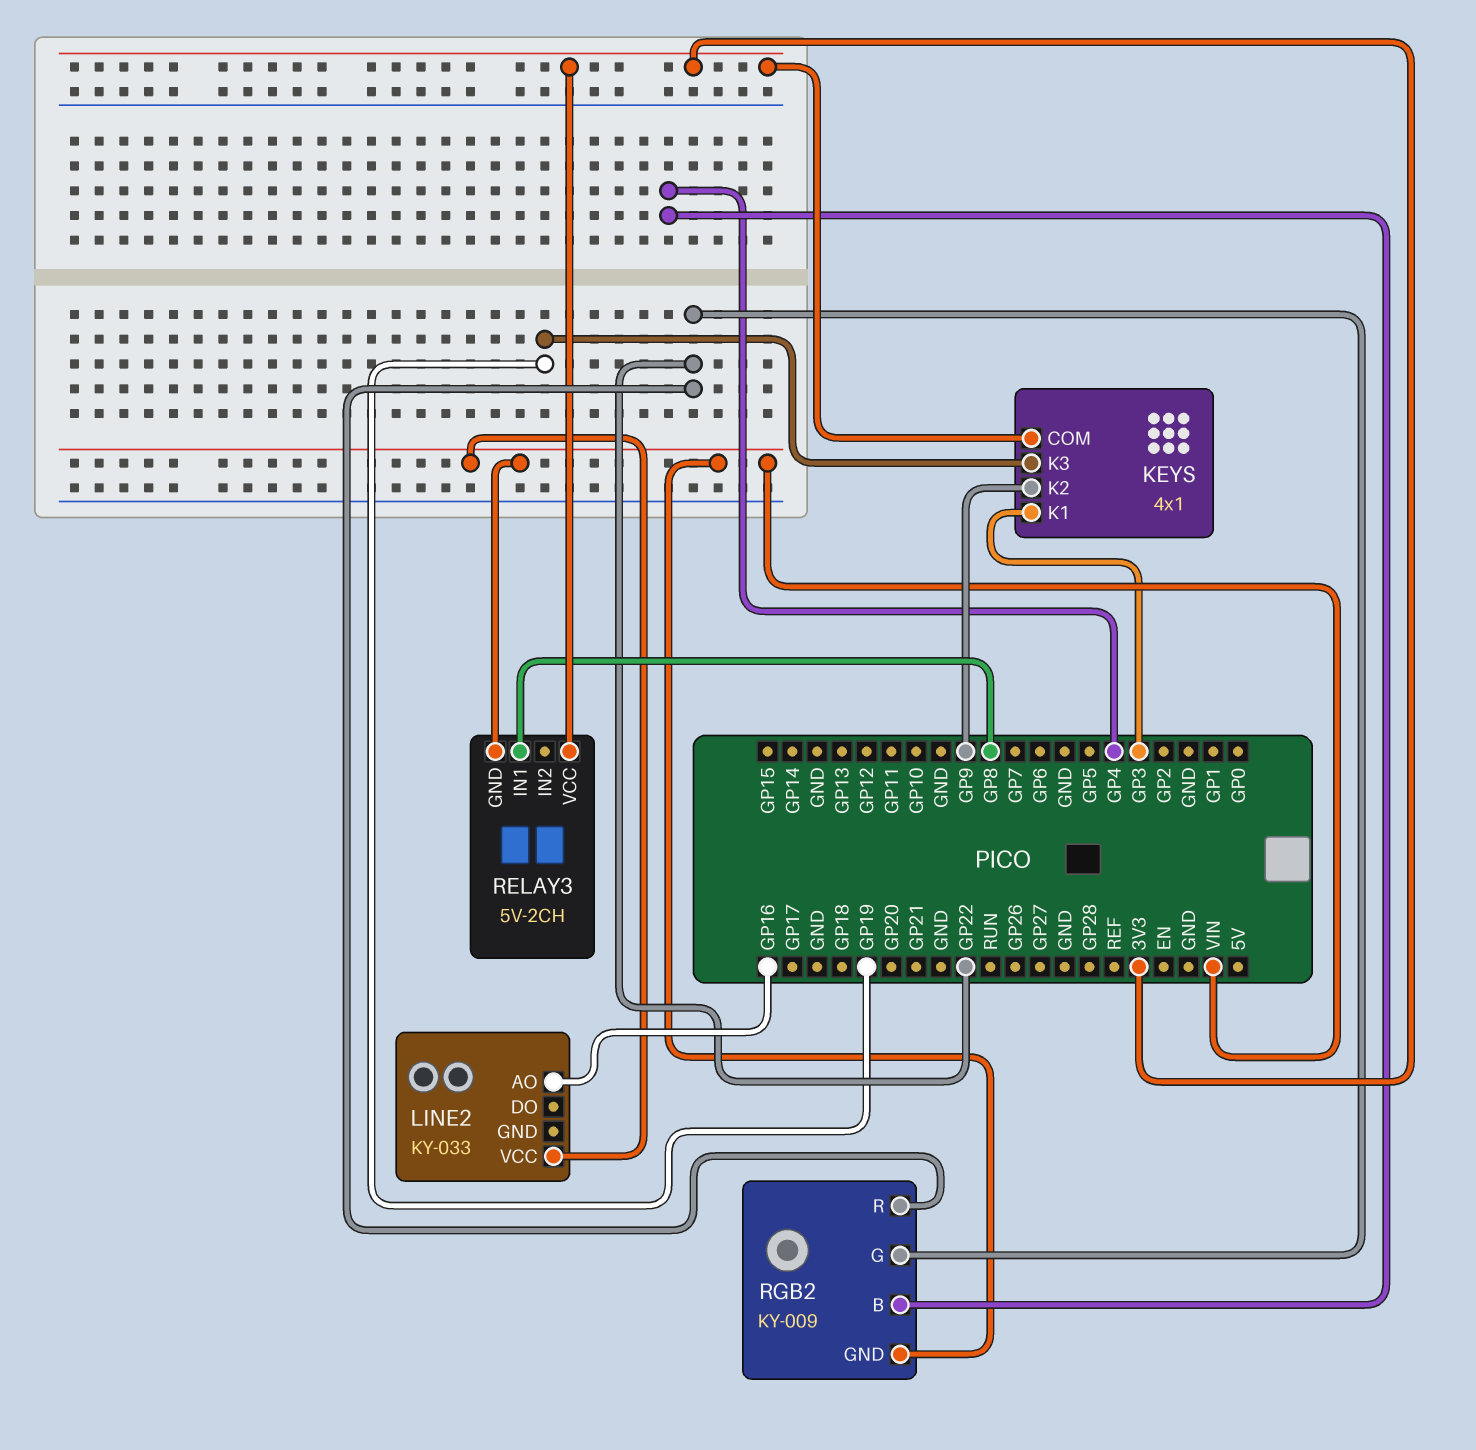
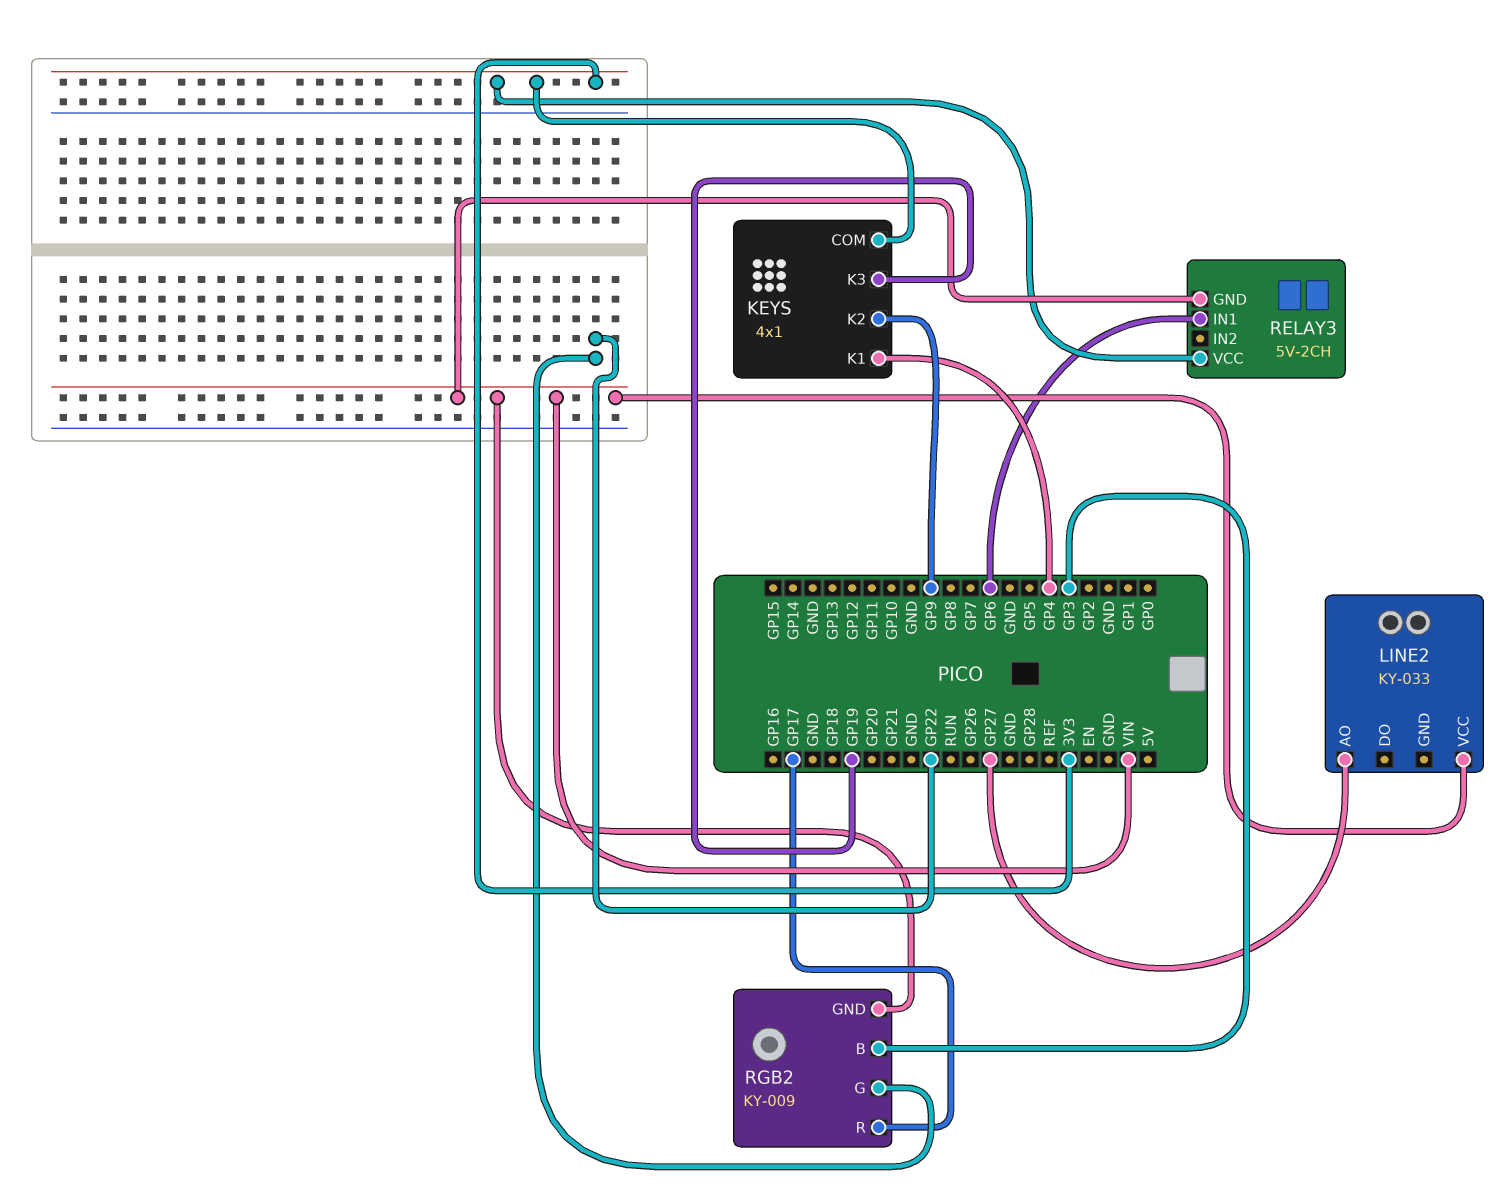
KEYS pin K1: GP3 -> GP4
LINE2 pin AO: GP16 -> GP27
RELAY3 pin IN1: GP8 -> GP6
RGB2 pin B: GP4 -> GP3
RGB2 pin R: GP22 -> GP17

